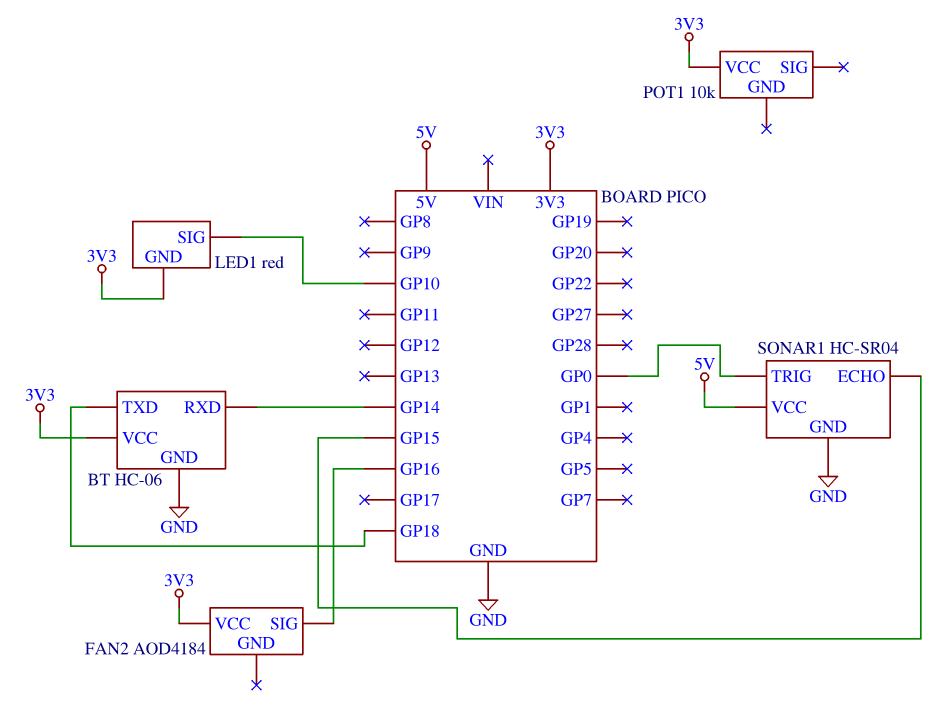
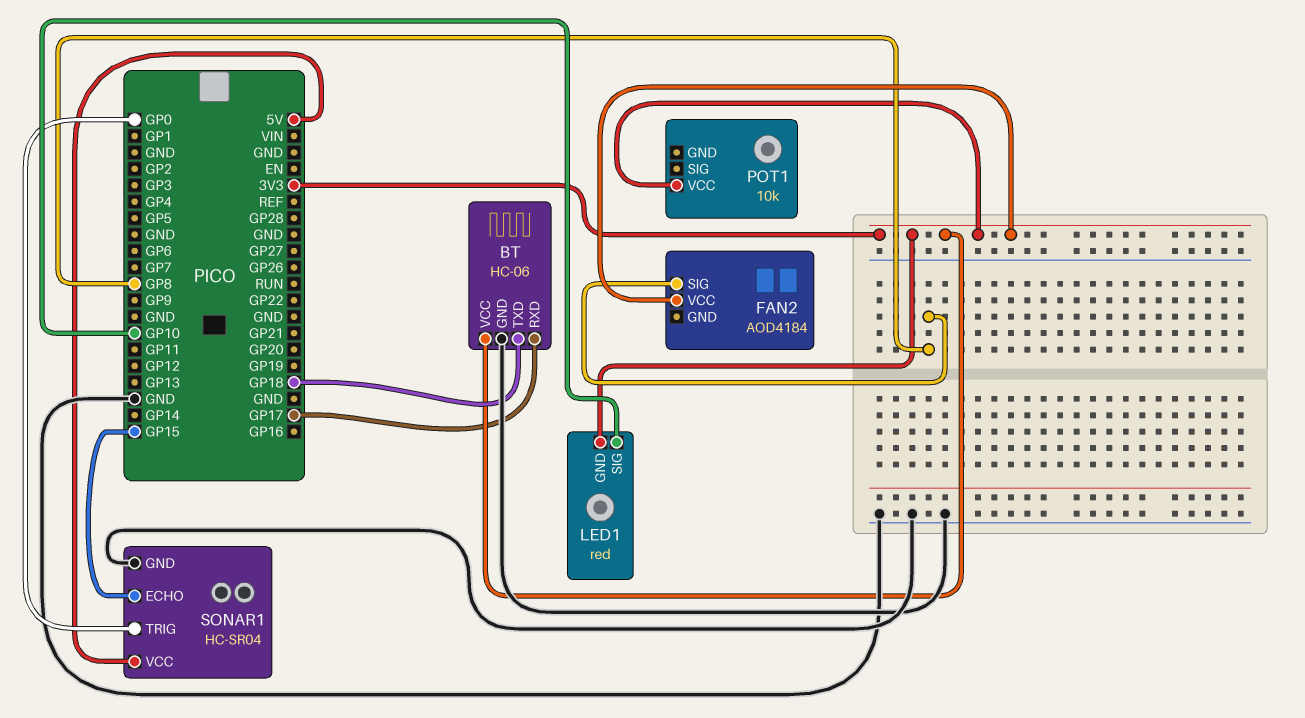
BT pin RXD: GP14 -> GP17
FAN2 pin SIG: GP16 -> GP8

